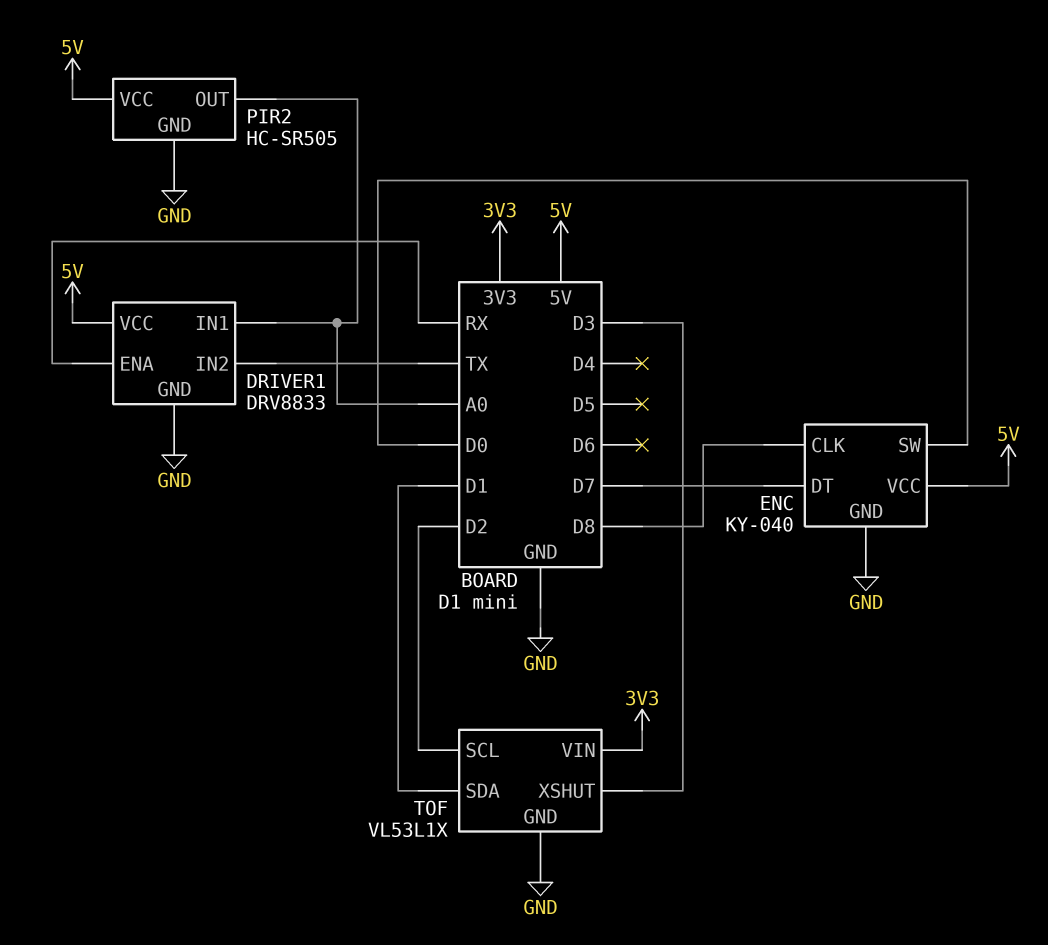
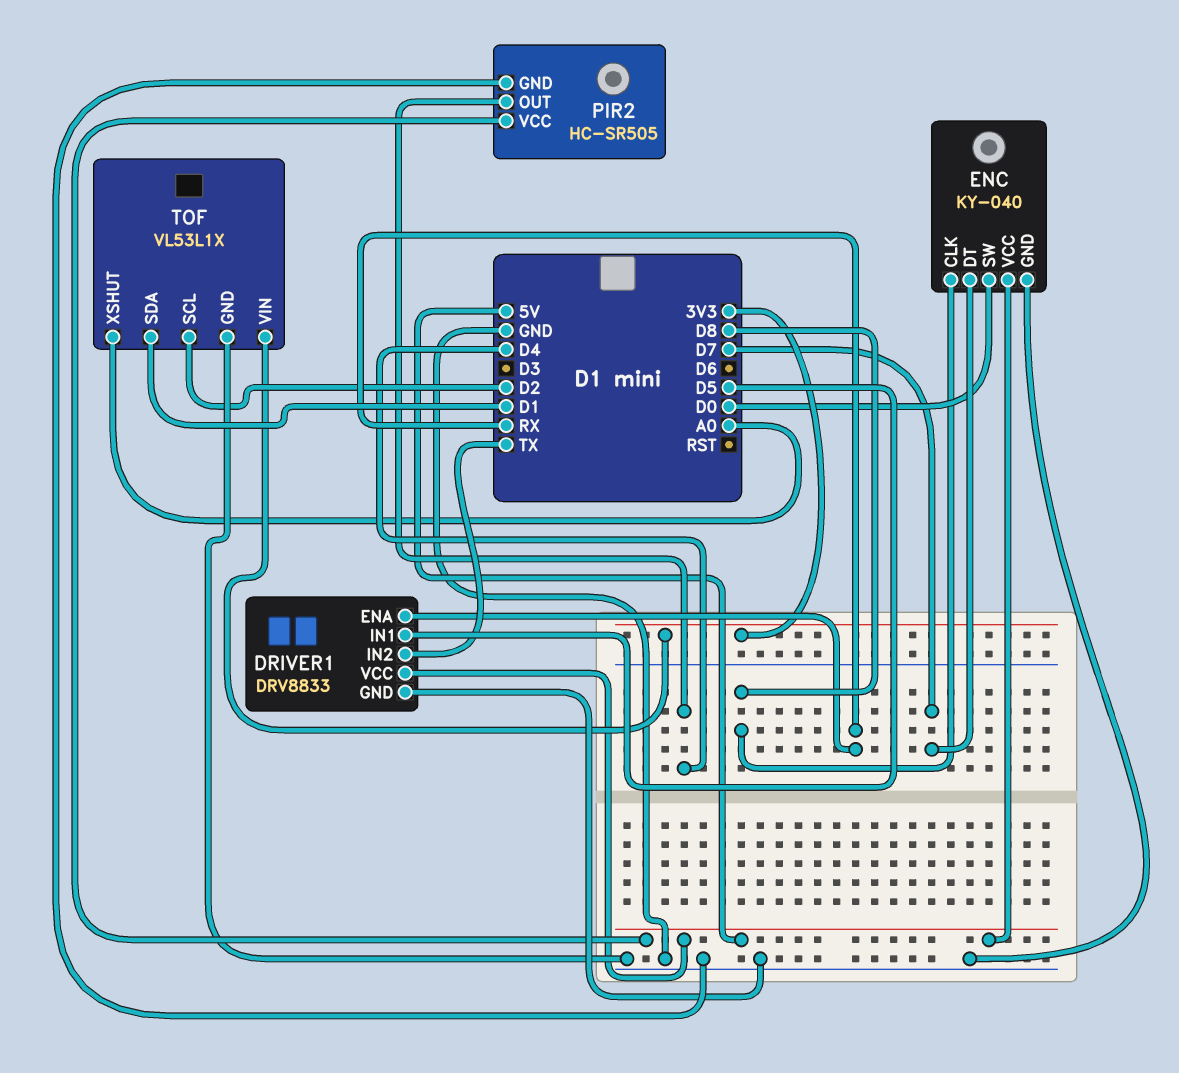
DRIVER1 pin IN1: A0 -> D5
PIR2 pin OUT: A0 -> D4
TOF pin XSHUT: D3 -> A0

